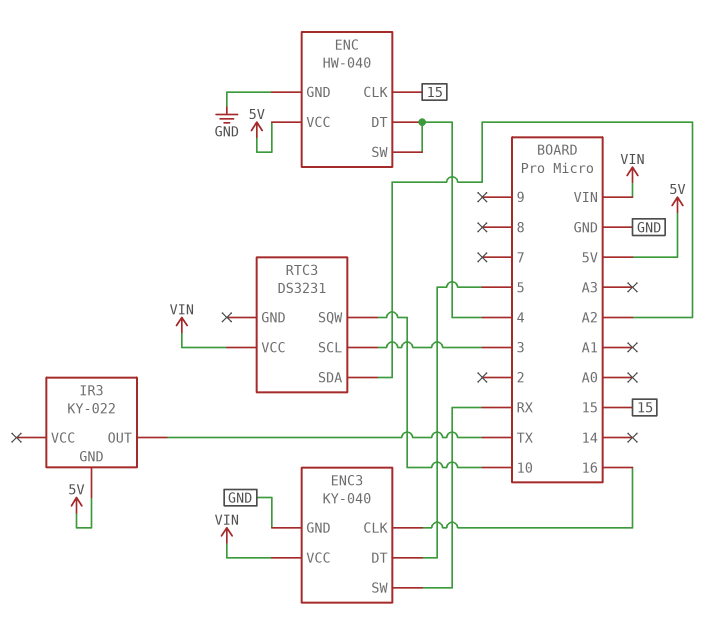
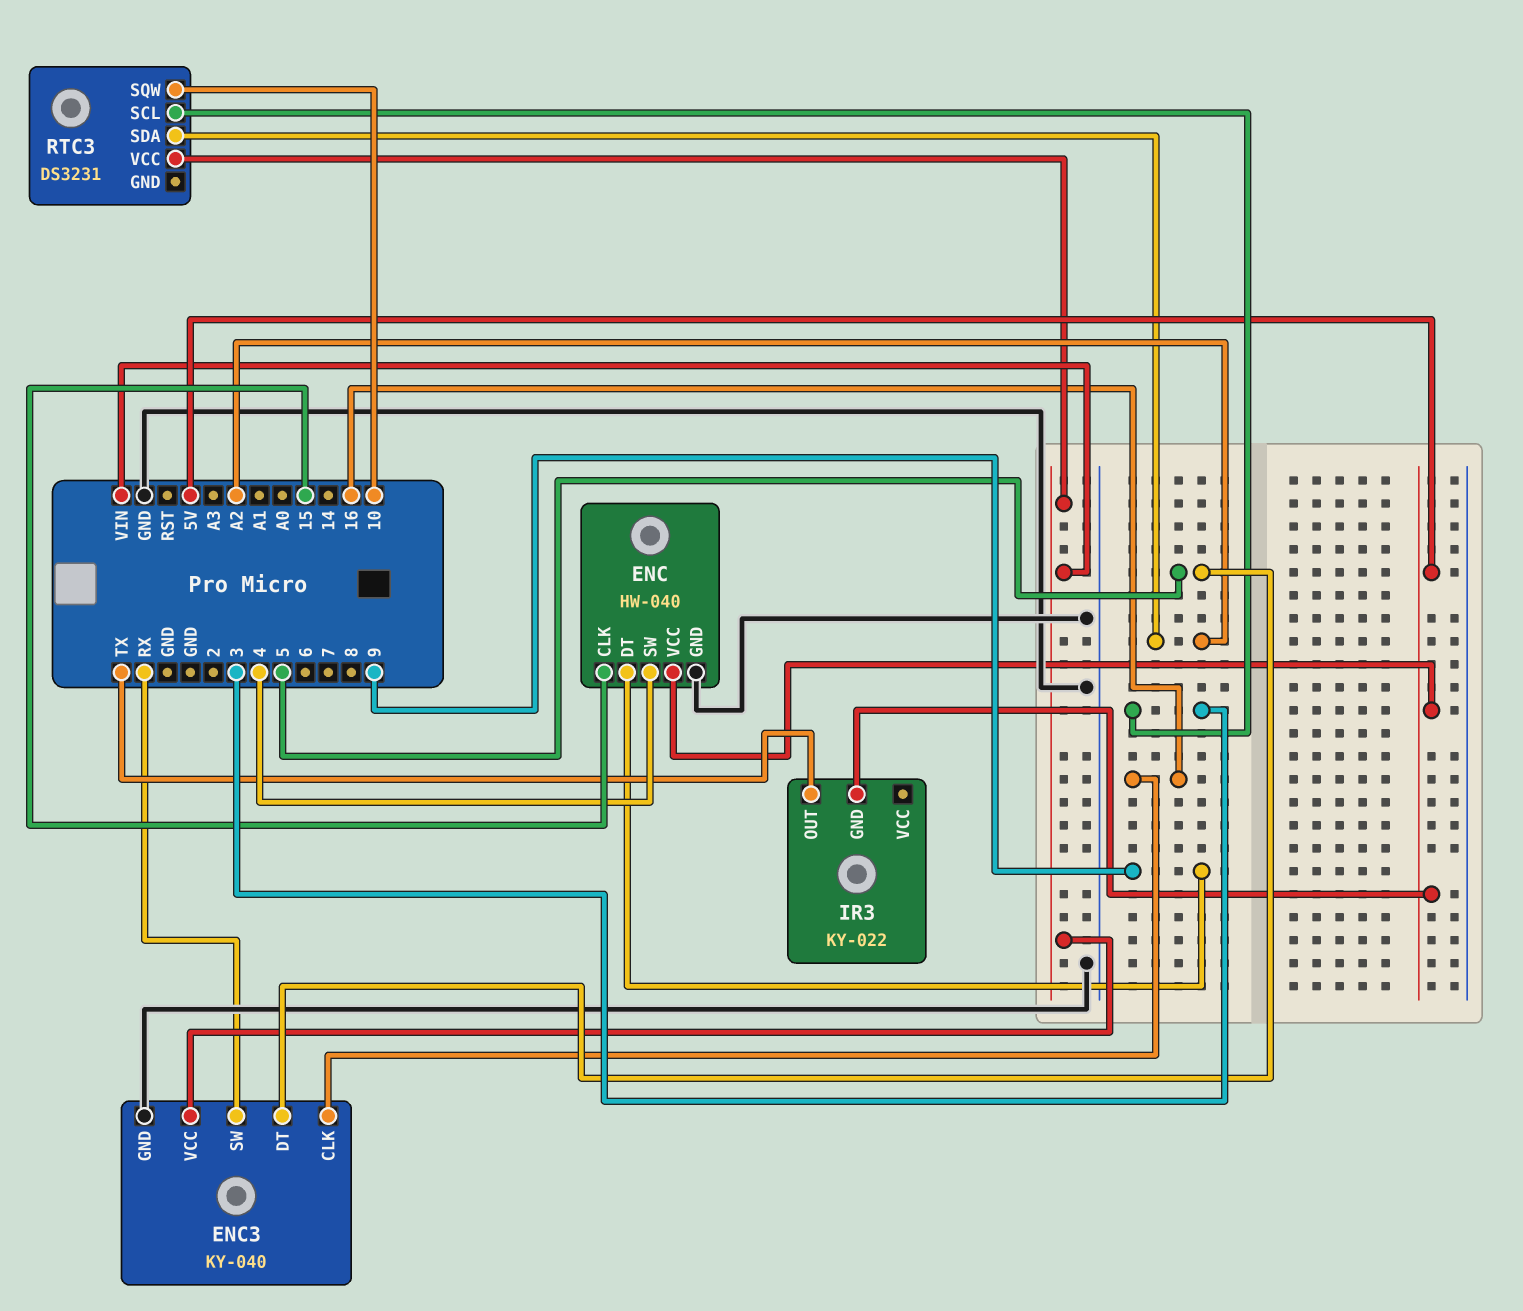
ENC pin DT: 4 -> 9

